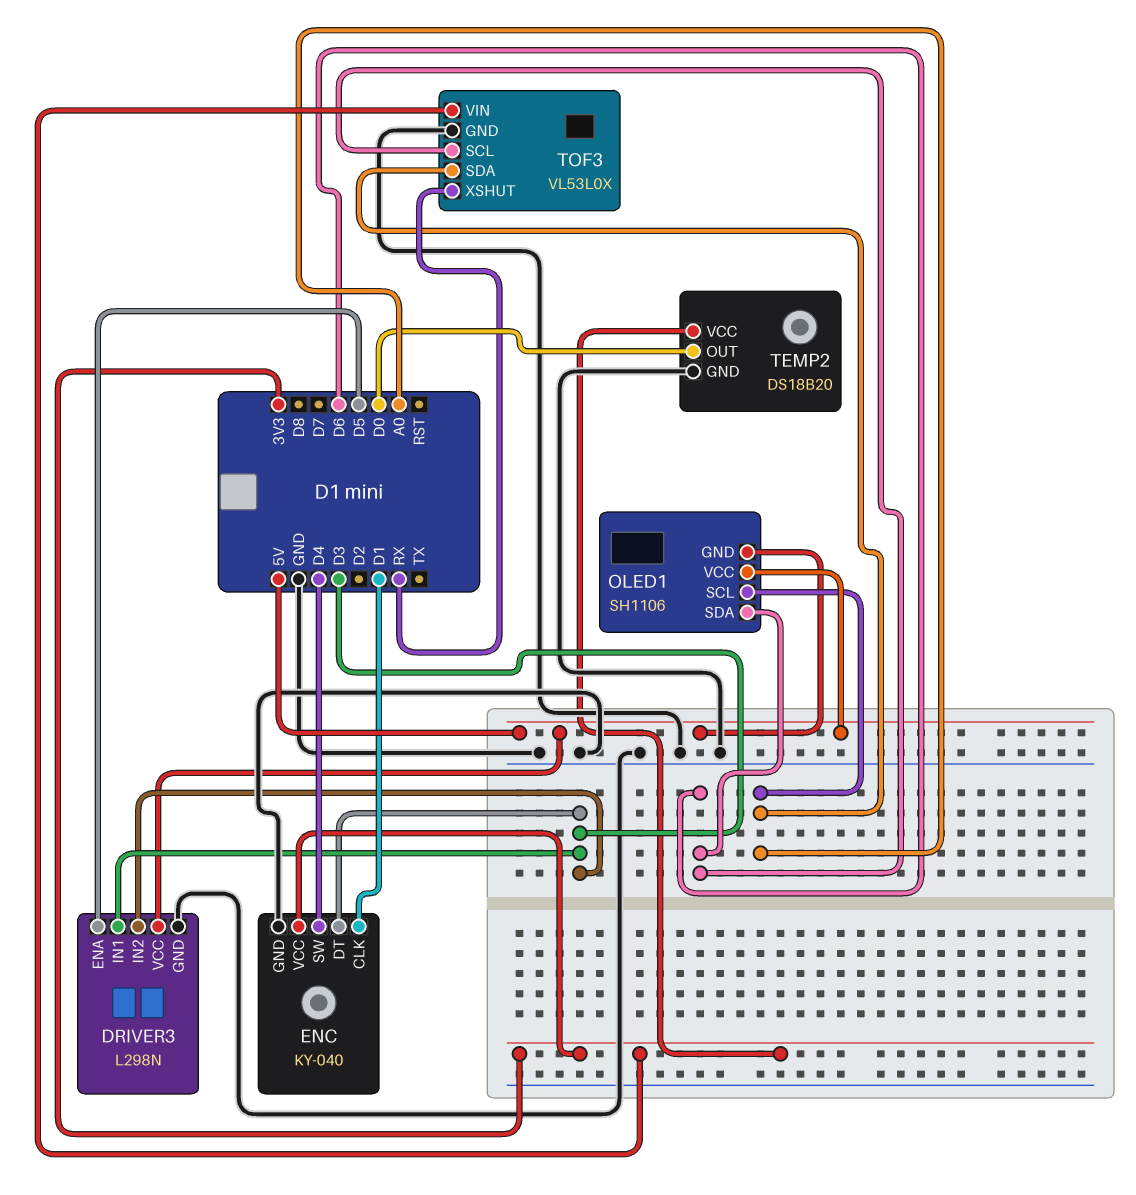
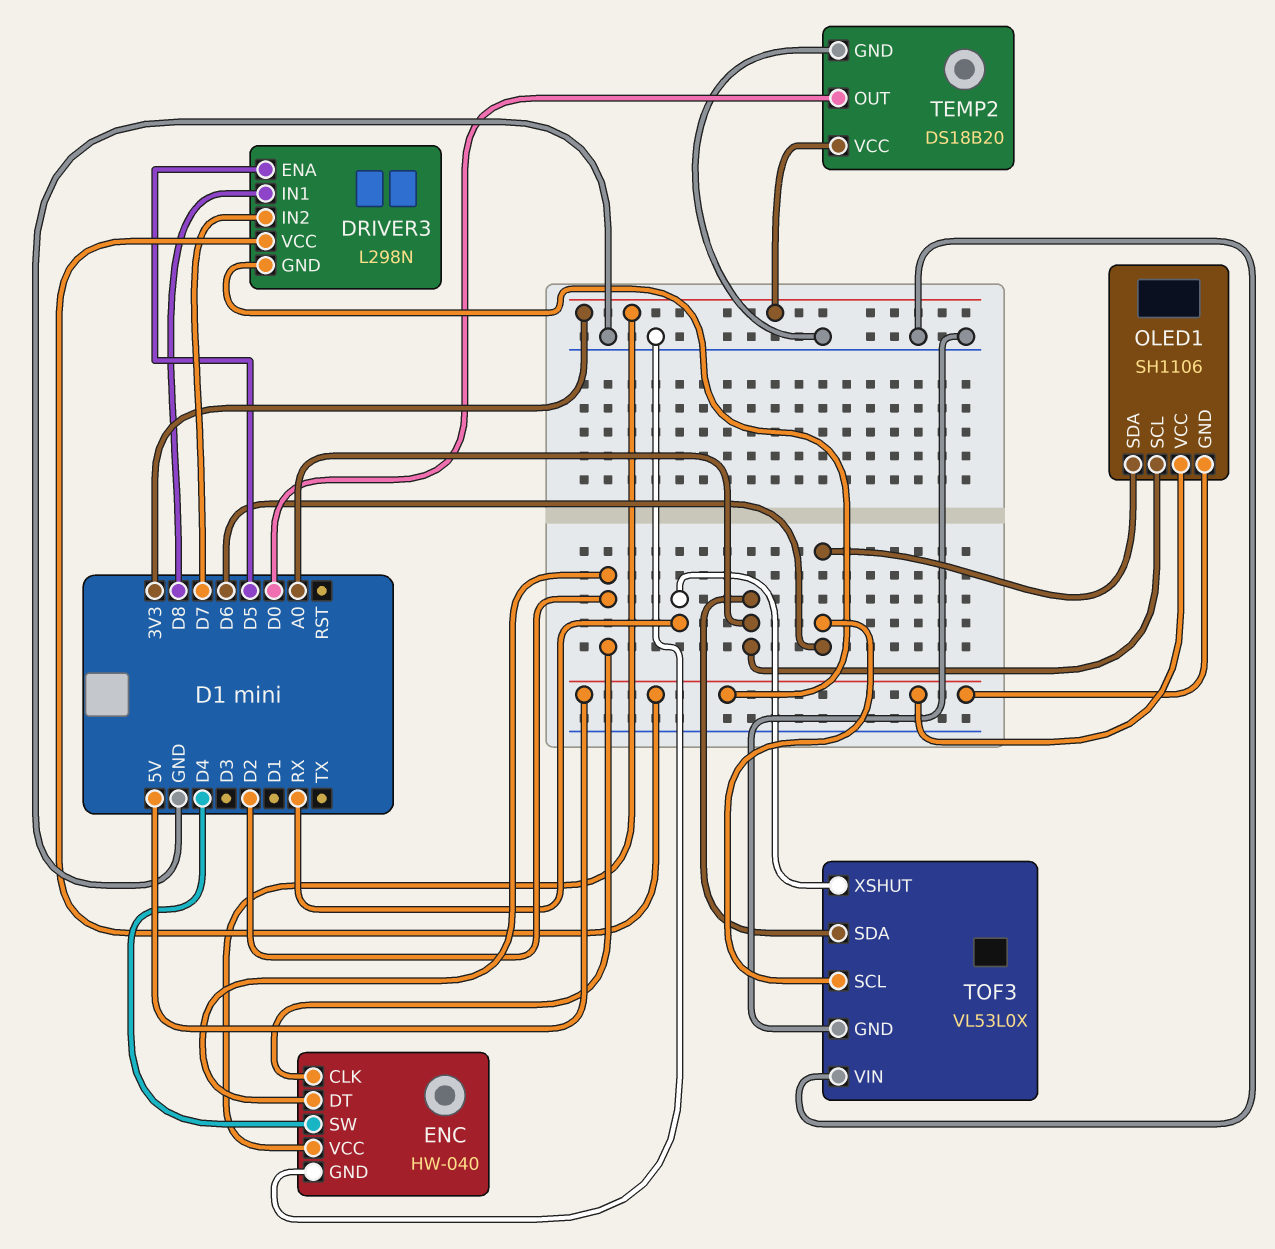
DRIVER3 pin GND: GND -> 5V
DRIVER3 pin IN1: D3 -> D8
DRIVER3 pin IN2: D3 -> D7
ENC: KY-040 -> HW-040
ENC pin CLK: D1 -> D2
ENC pin DT: D3 -> D2
TOF3 pin VIN: 3V3 -> GND

